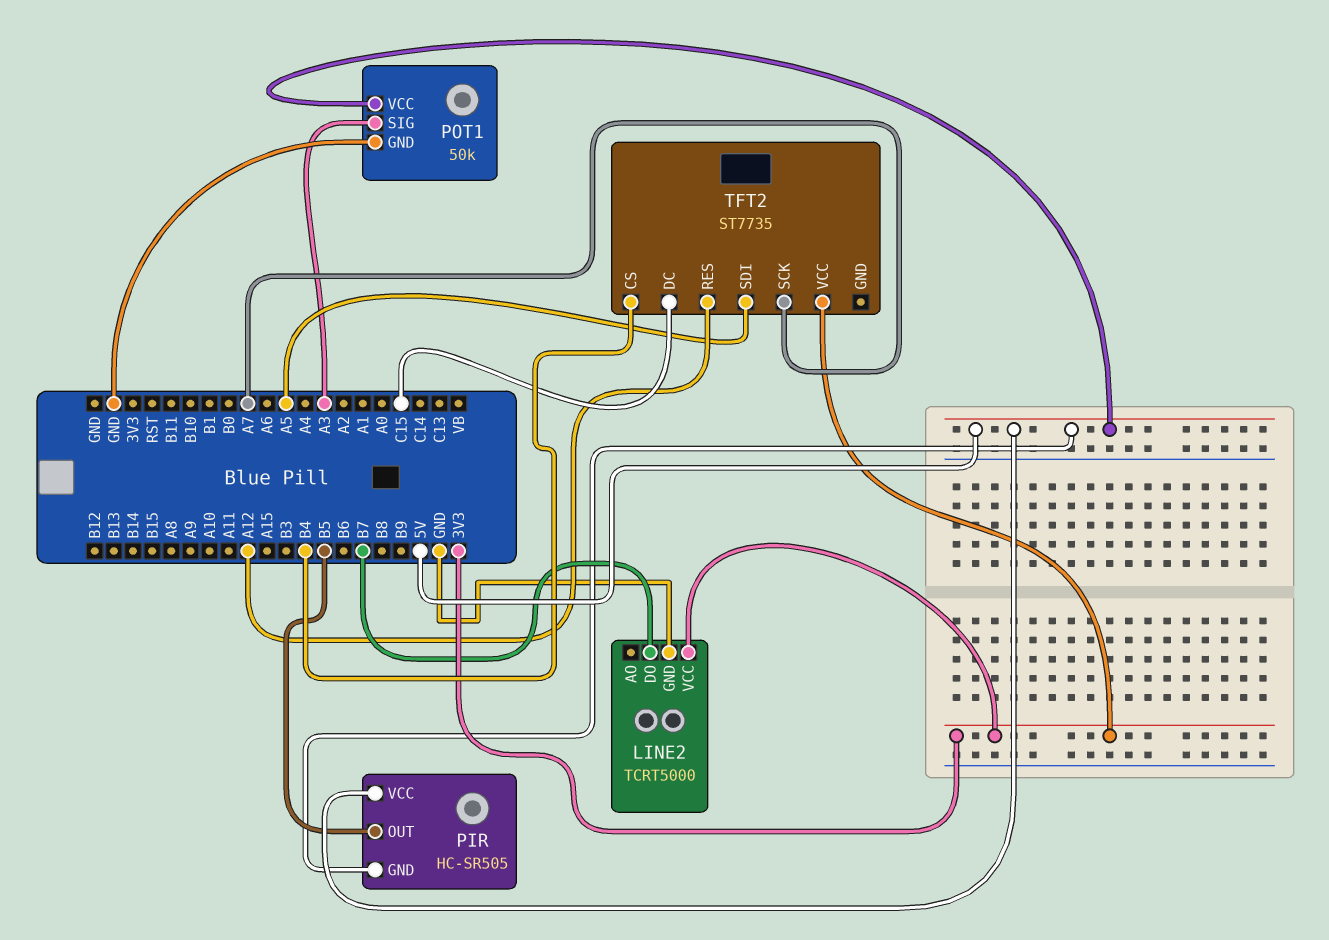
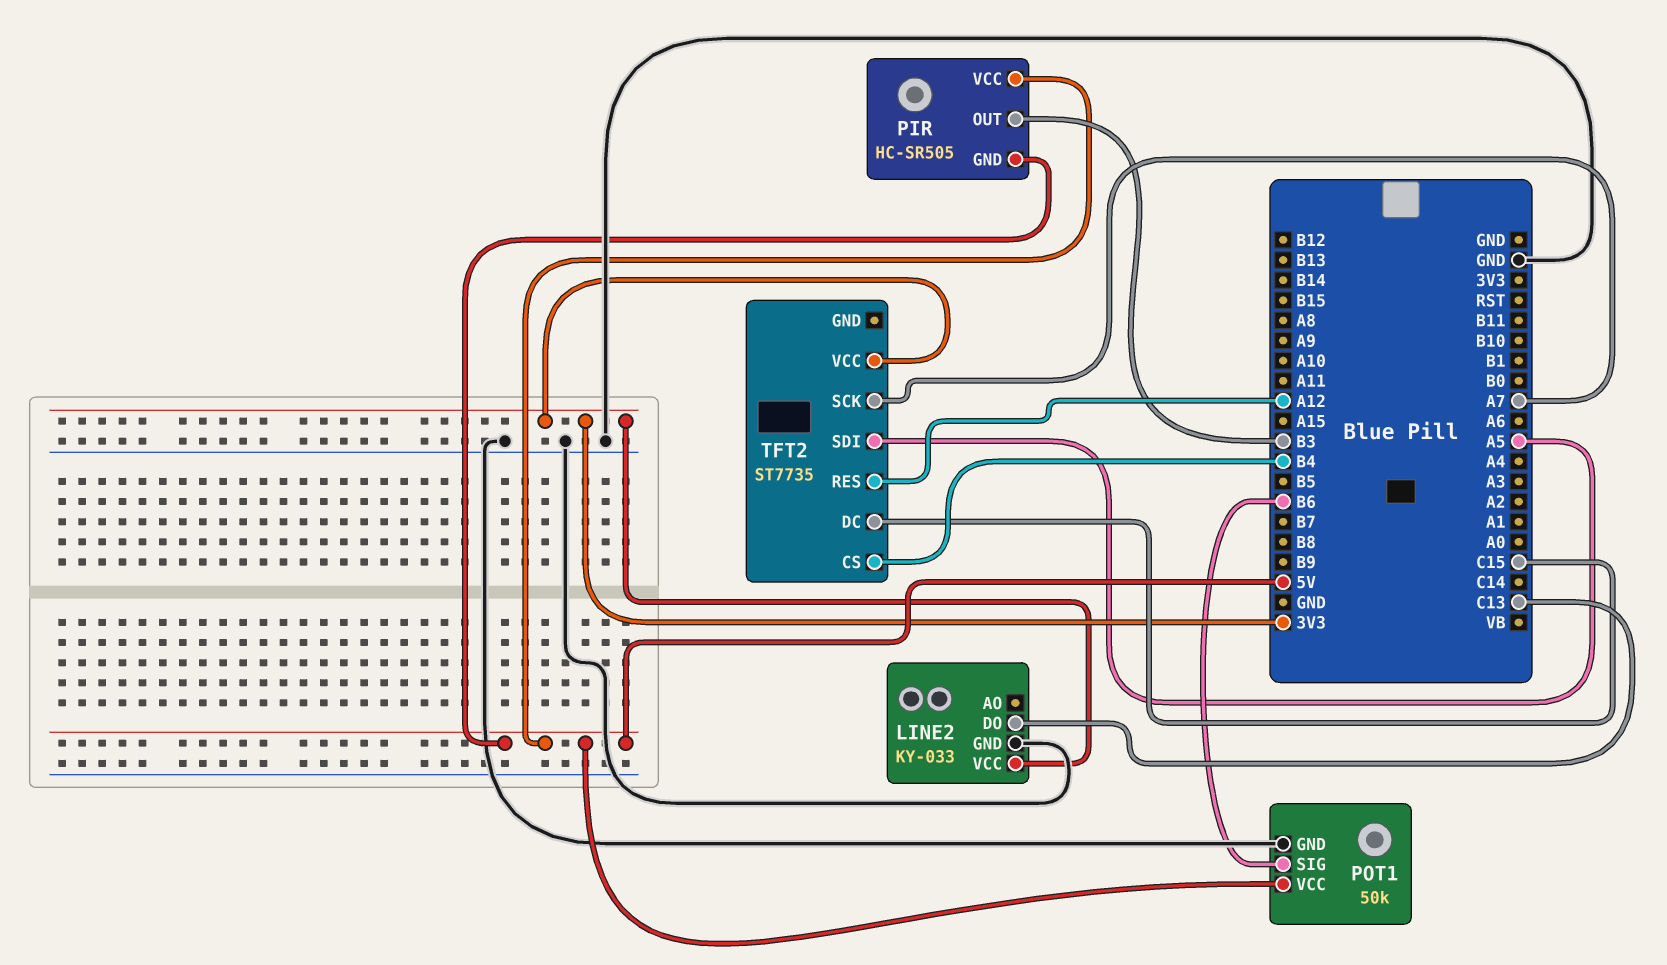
LINE2: TCRT5000 -> KY-033
LINE2 pin DO: B7 -> C13
PIR pin OUT: B5 -> B3
POT1 pin SIG: A3 -> B6

